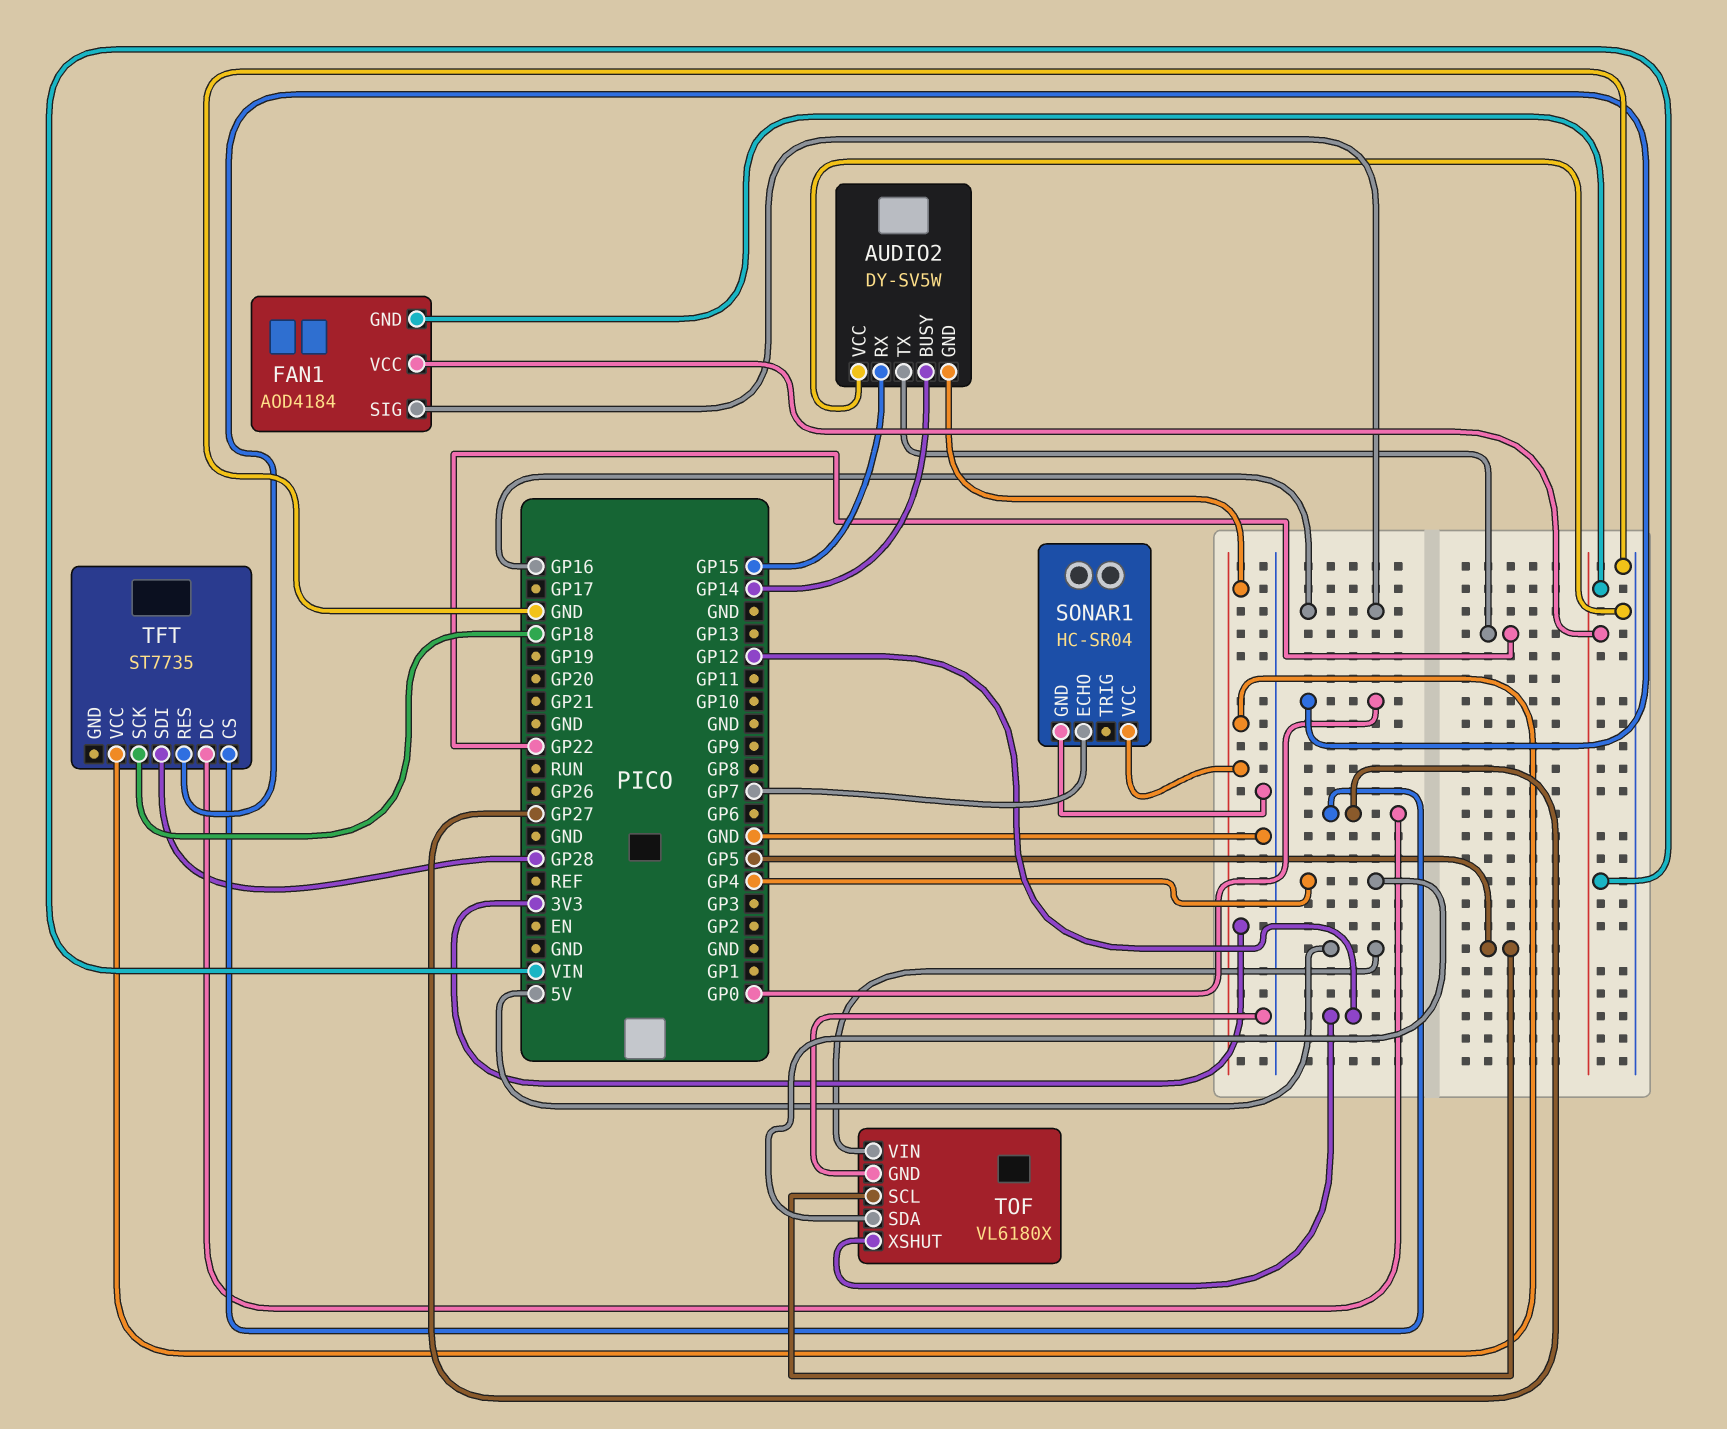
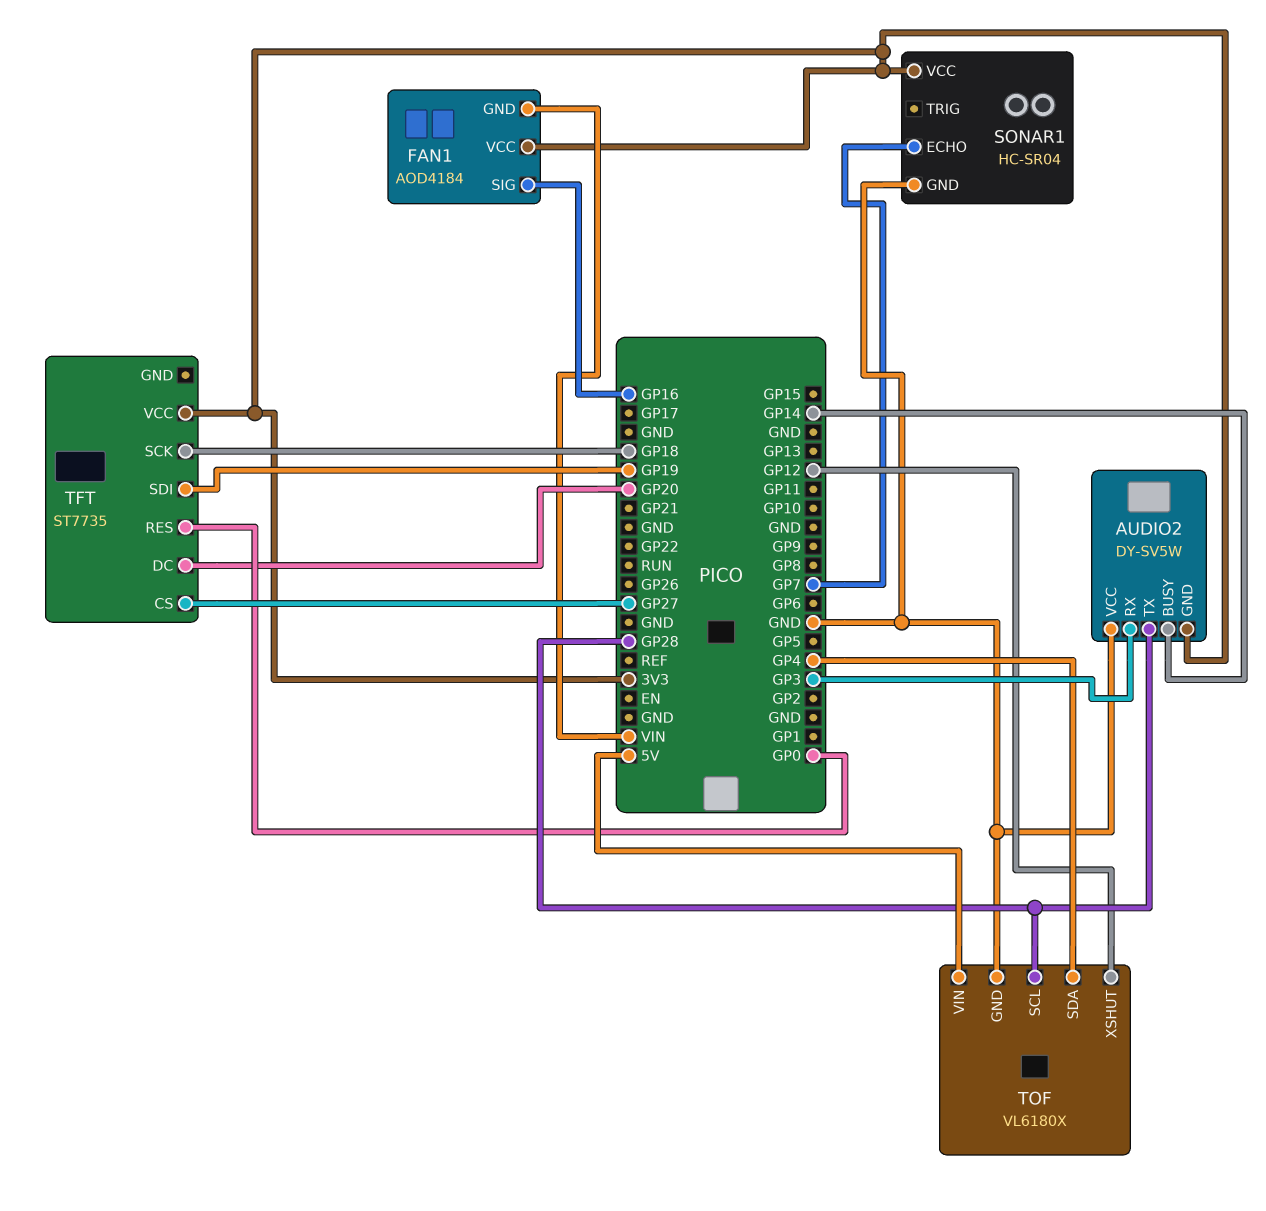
AUDIO2 pin RX: GP15 -> GP3
AUDIO2 pin TX: GP22 -> GP28
FAN1 pin VCC: VIN -> 3V3
TFT pin DC: GP27 -> GP20
TFT pin SDI: GP28 -> GP19
TOF pin SCL: GP5 -> GP28

